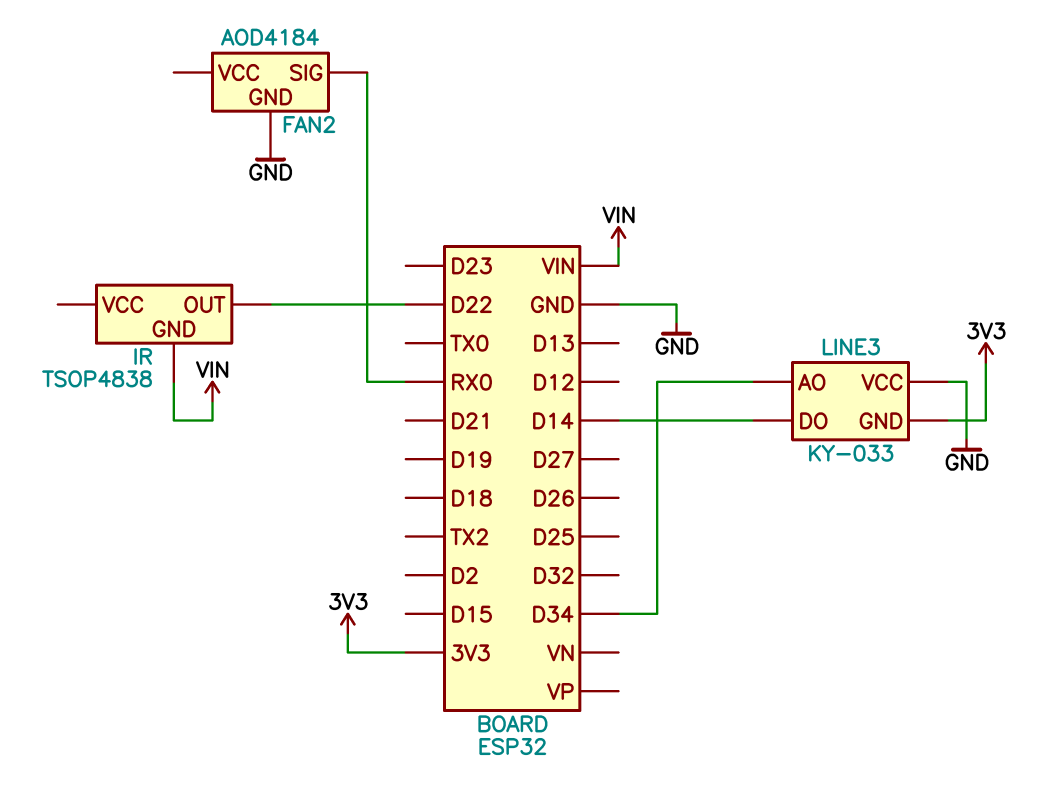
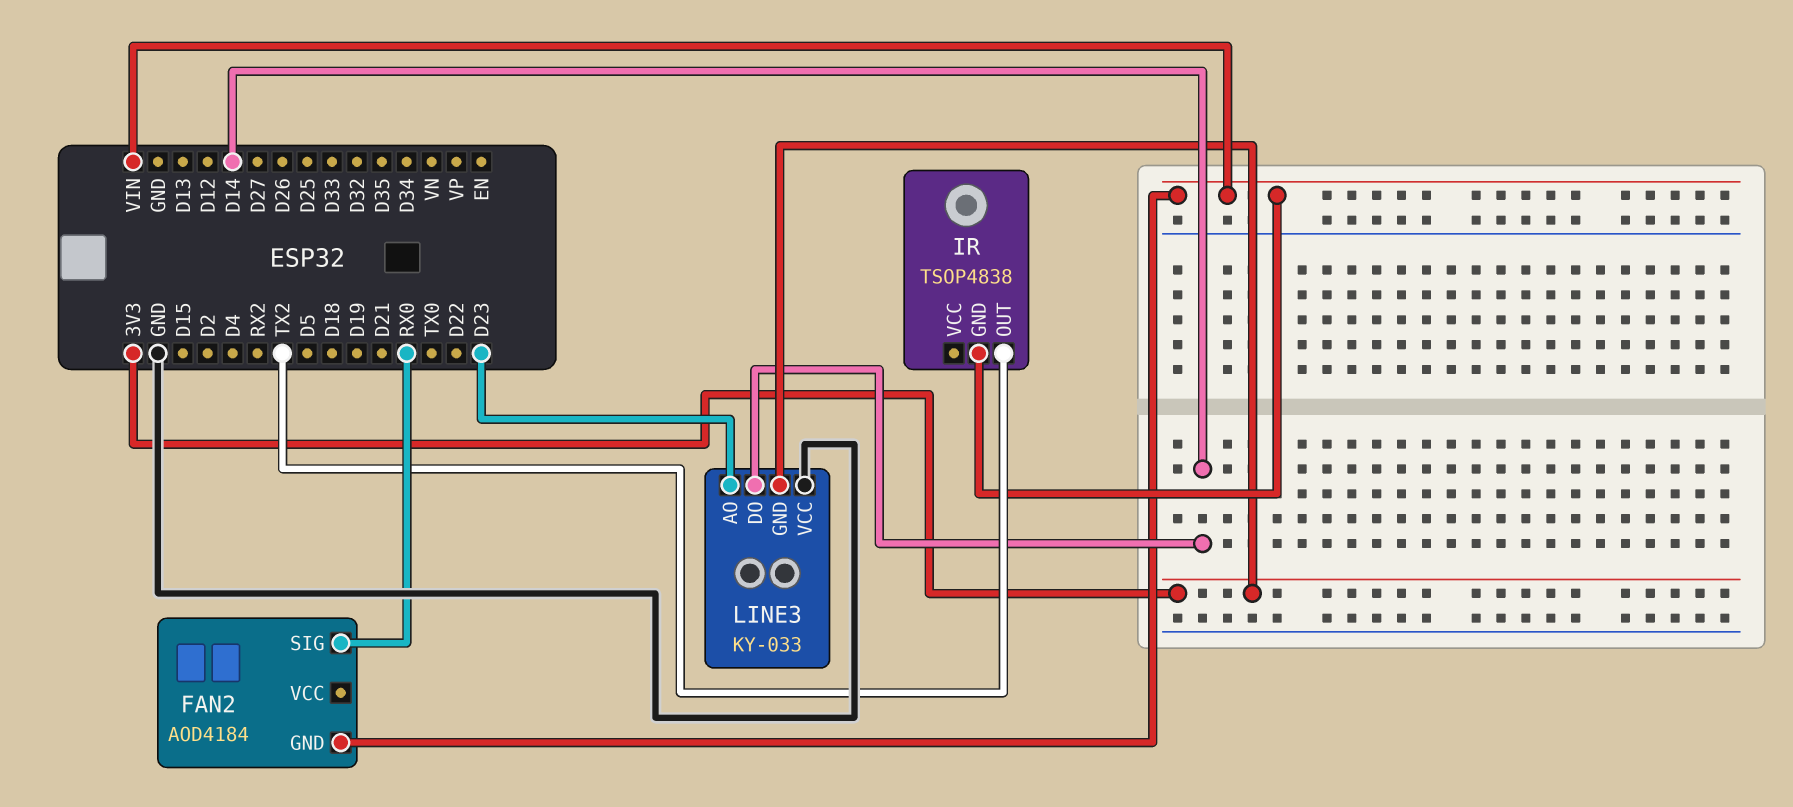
FAN2 pin GND: GND -> VIN
IR pin OUT: D22 -> TX2
LINE3 pin AO: D34 -> D23

